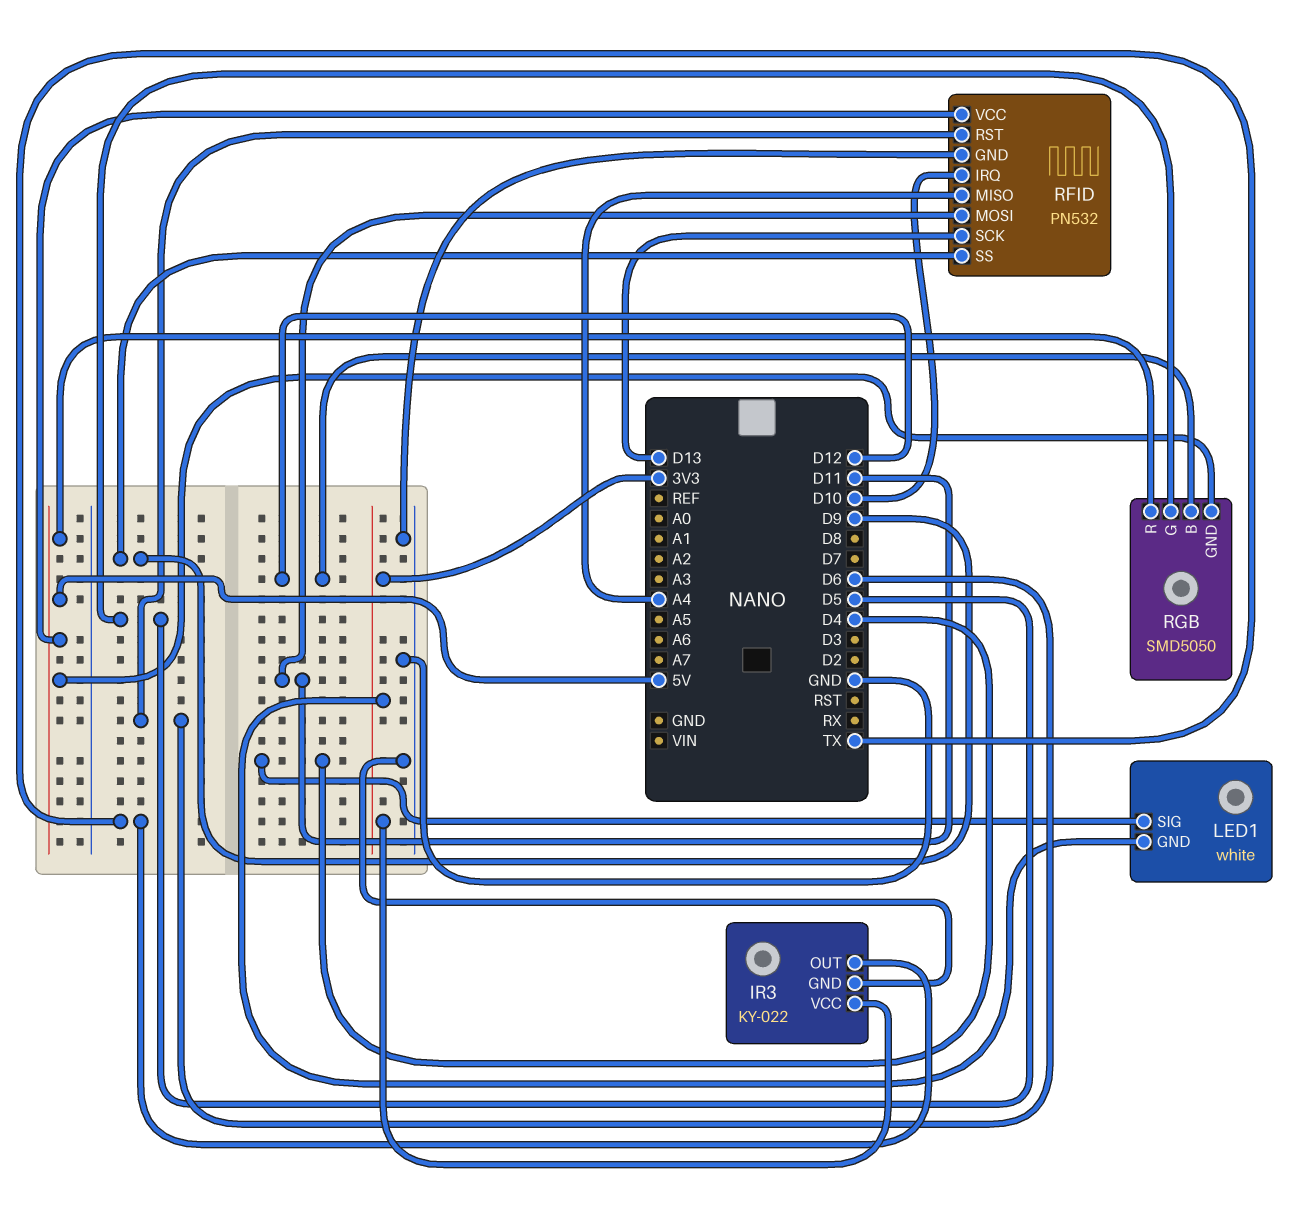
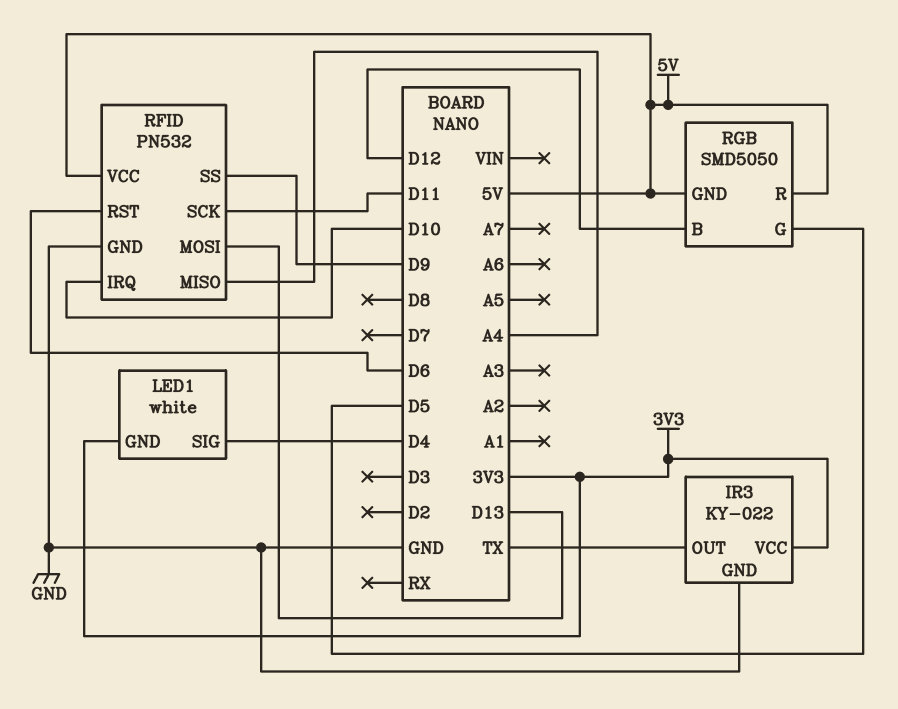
RFID pin MOSI: D11 -> D13
RFID pin SCK: D13 -> D11

